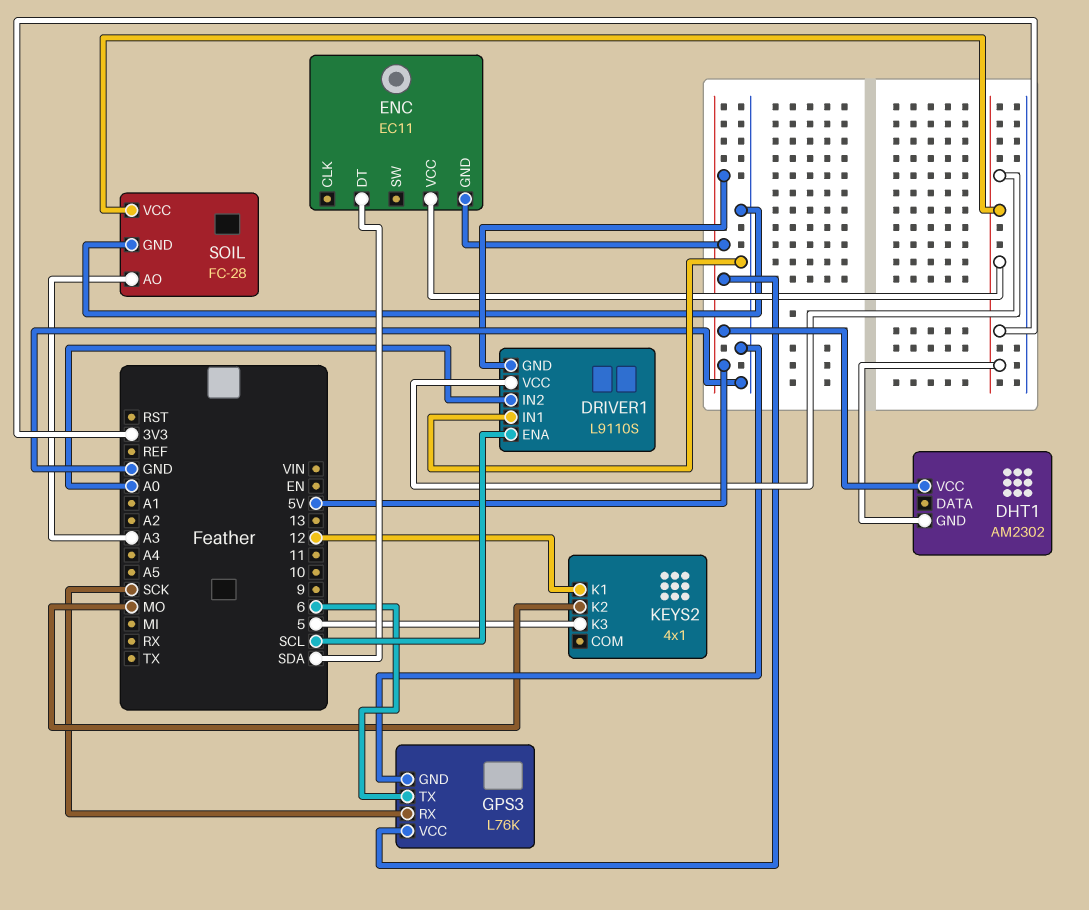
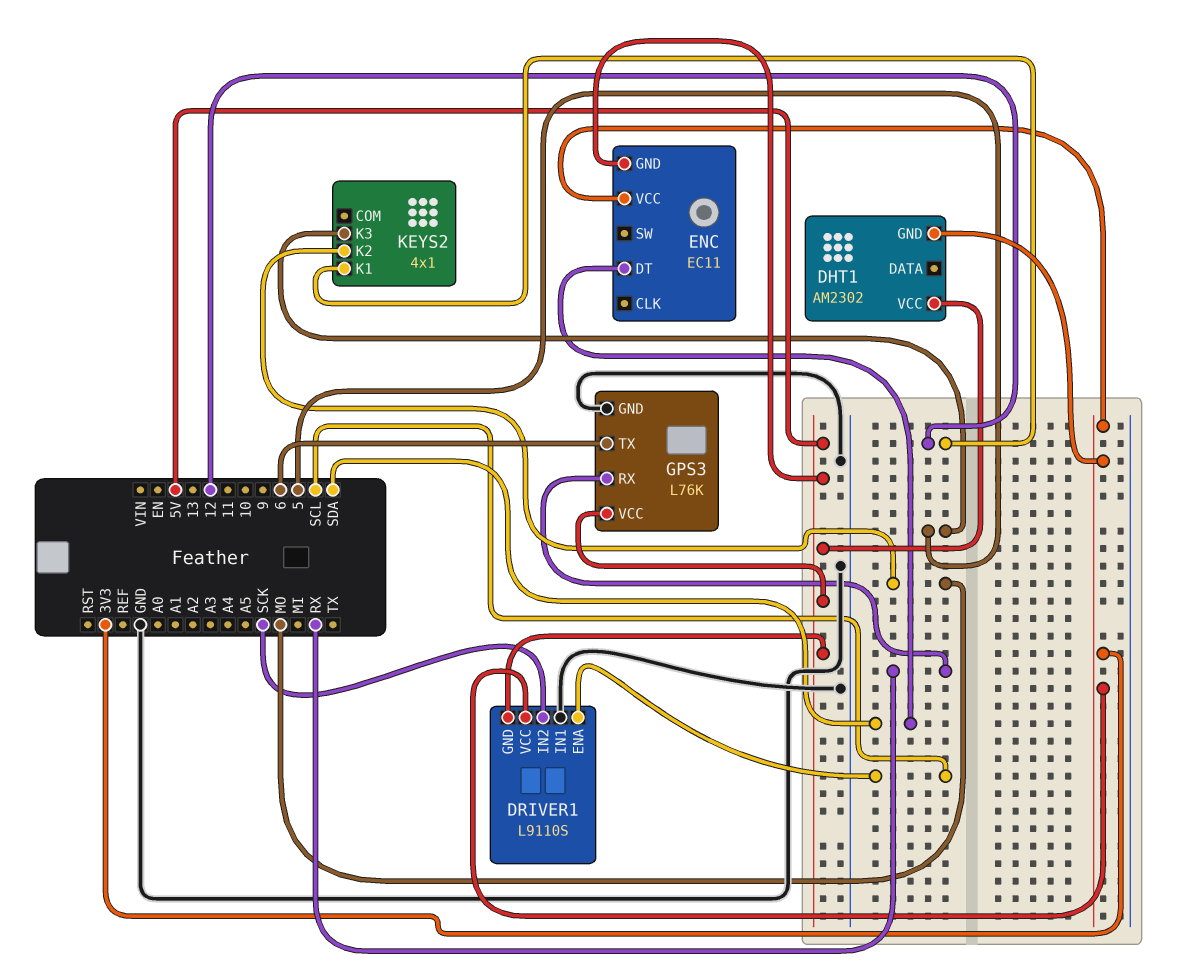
DRIVER1 pin IN2: A0 -> SCK
GPS3 pin RX: SCK -> RX
SOIL: FC-28 -> none
SOIL pin AO: A3 -> none
SOIL pin GND: GND -> none
SOIL pin VCC: 3V3 -> none

